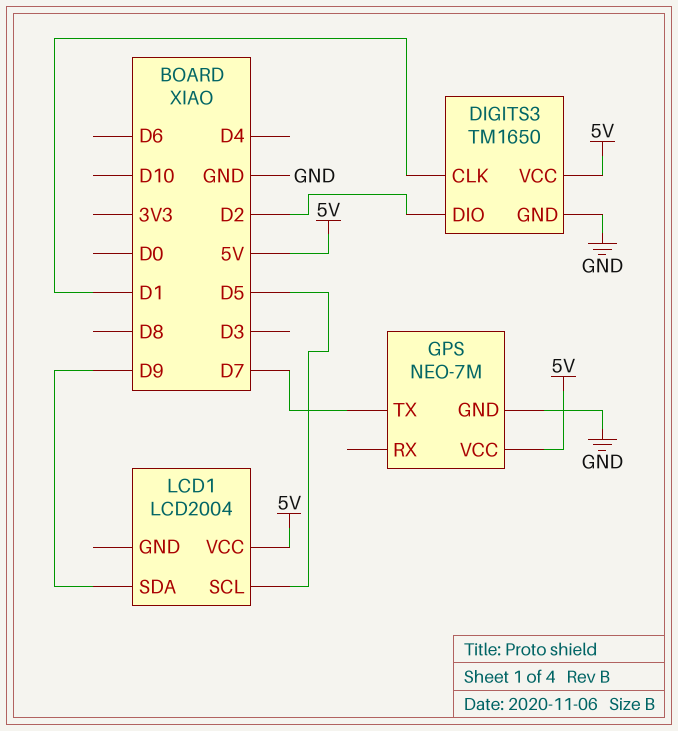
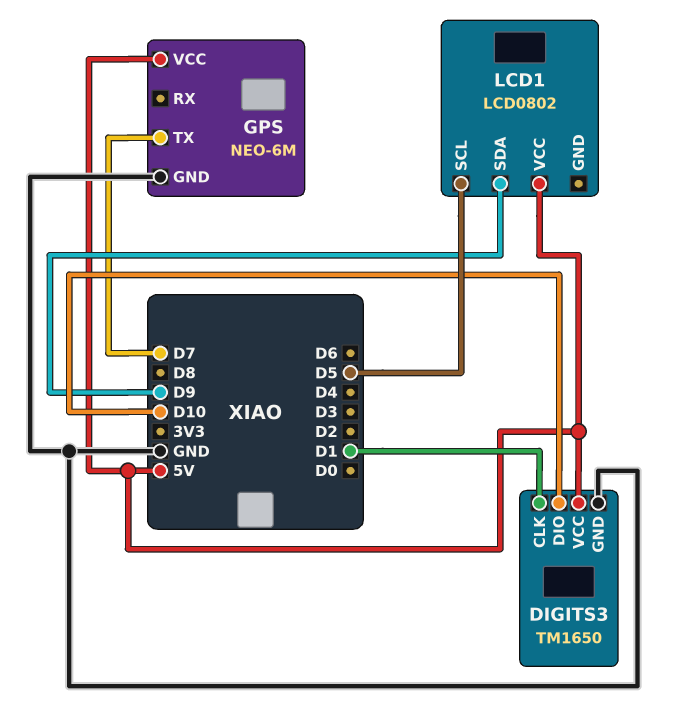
DIGITS3 pin DIO: D2 -> D10
GPS: NEO-7M -> NEO-6M
LCD1: LCD2004 -> LCD0802

